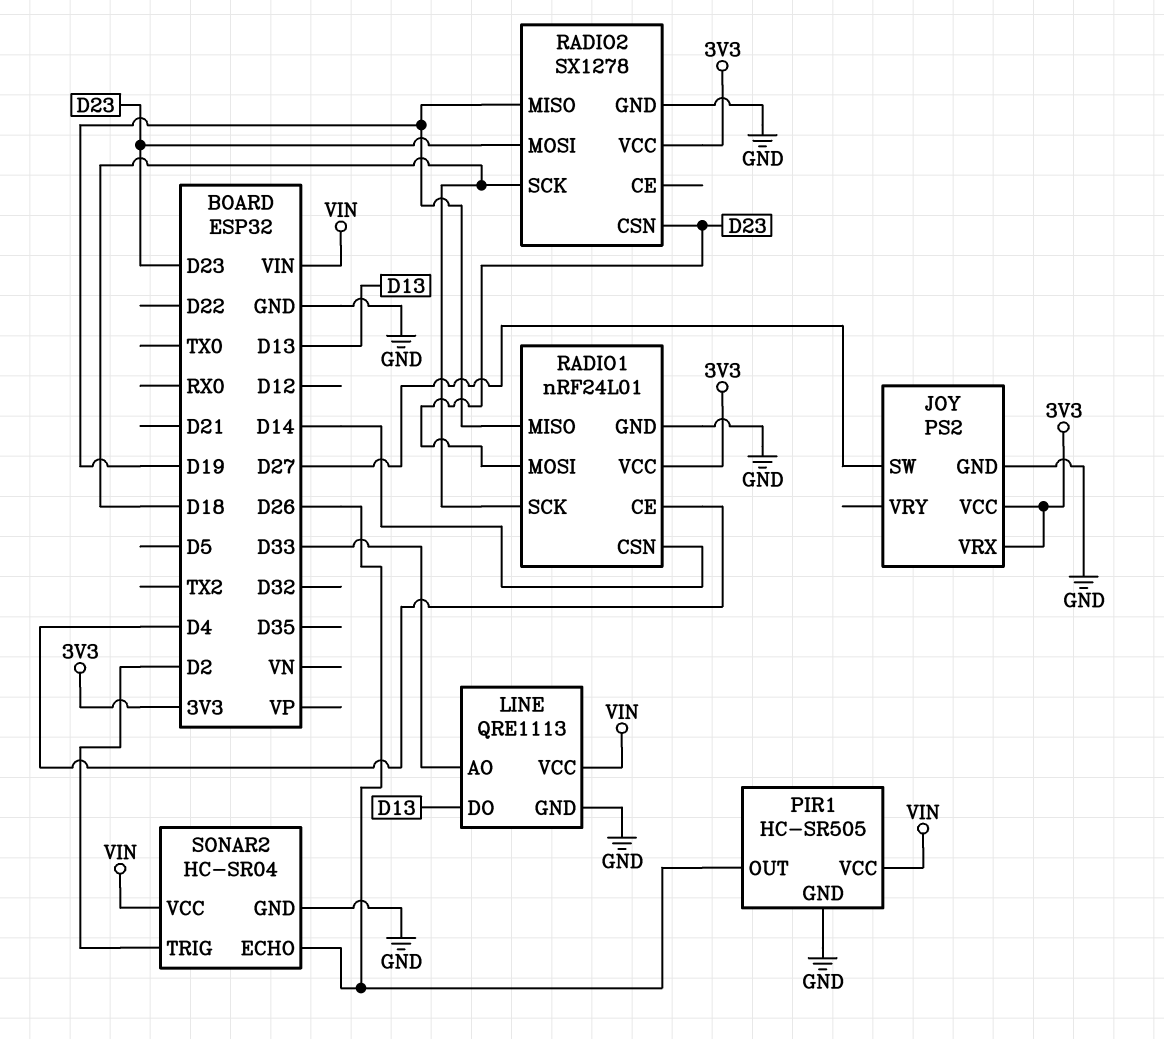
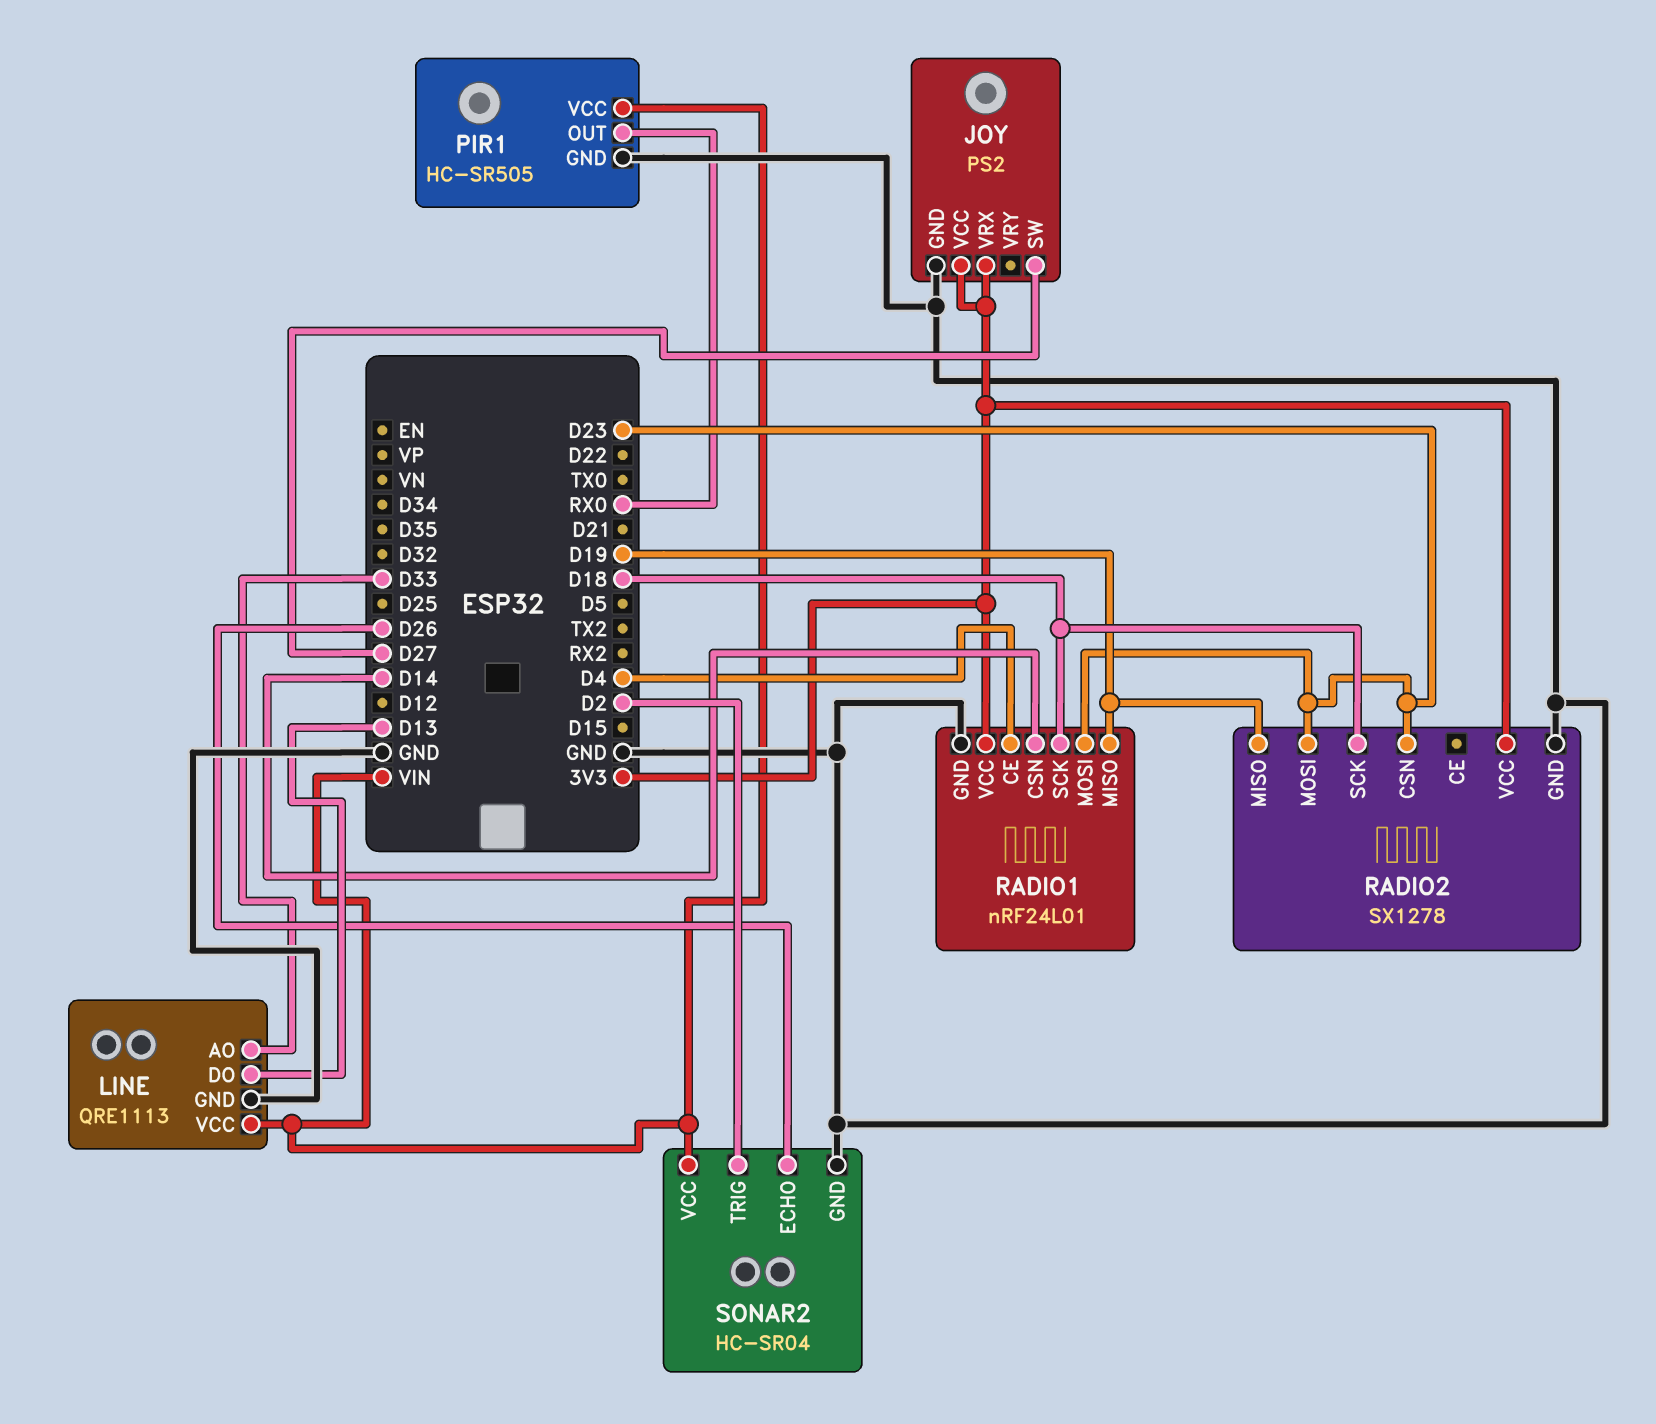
PIR1 pin OUT: D26 -> RX0

